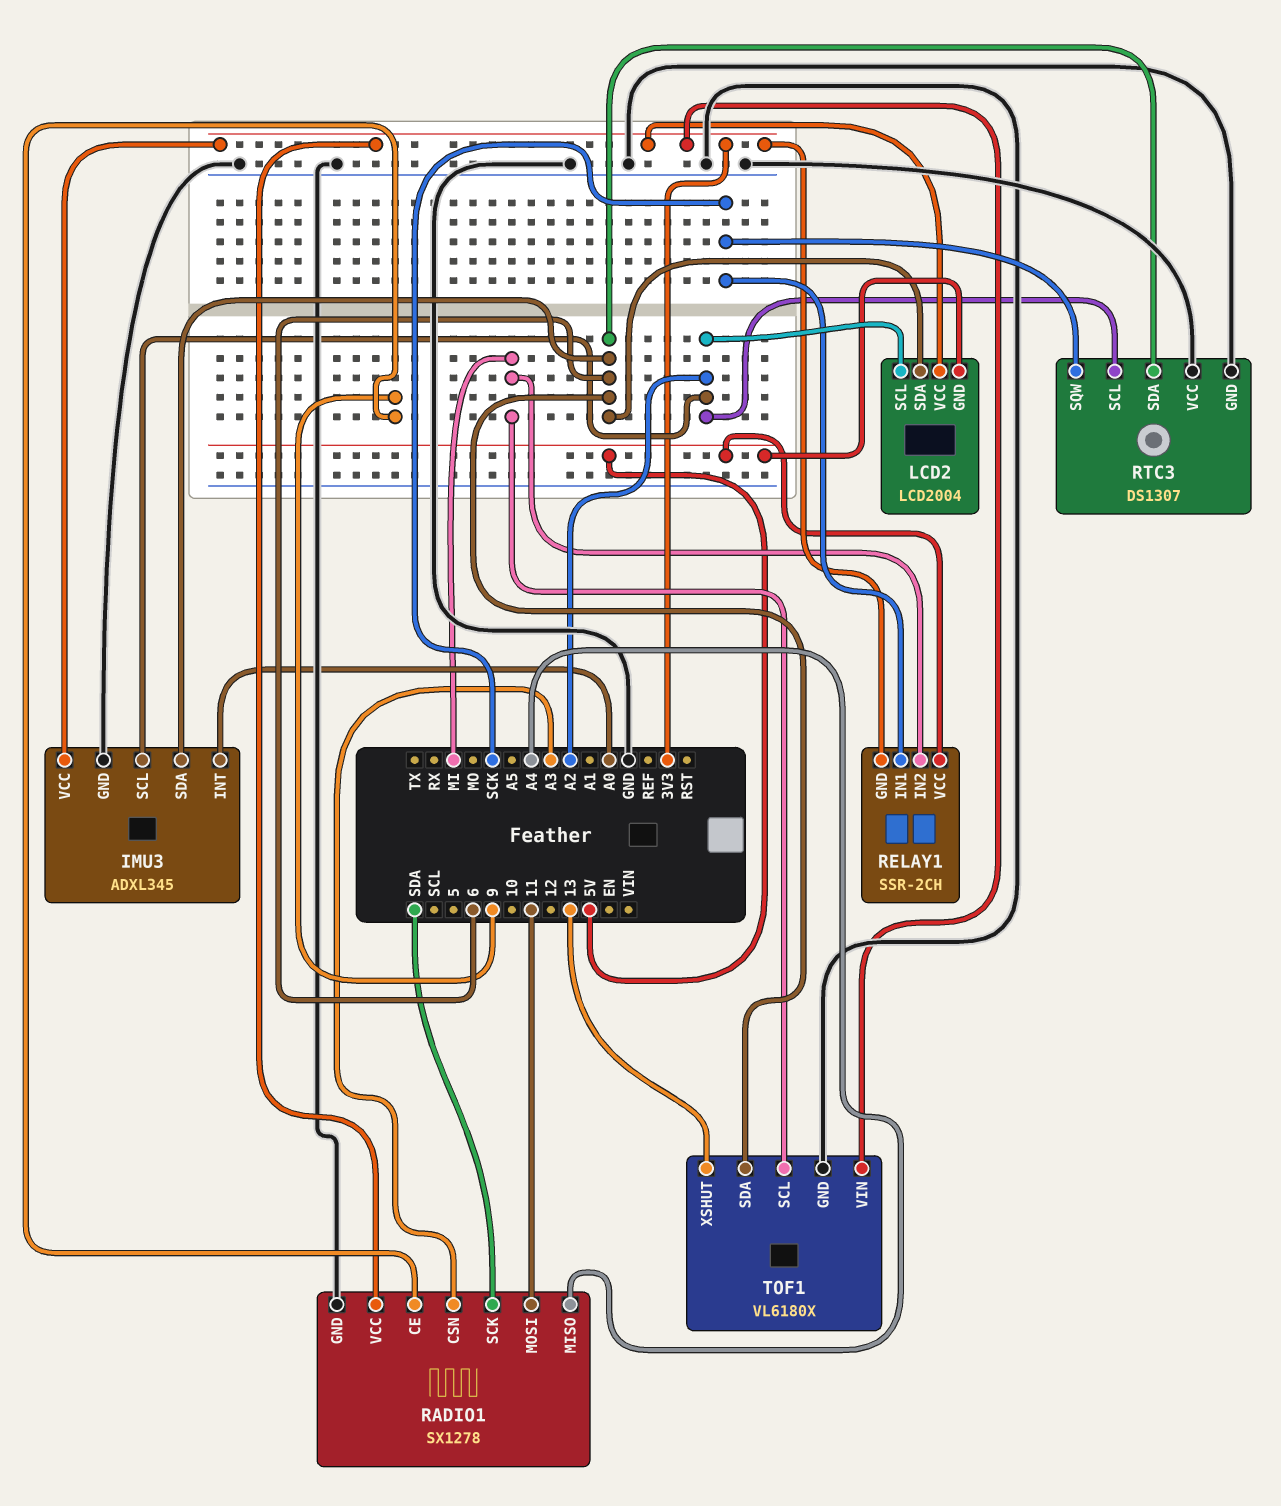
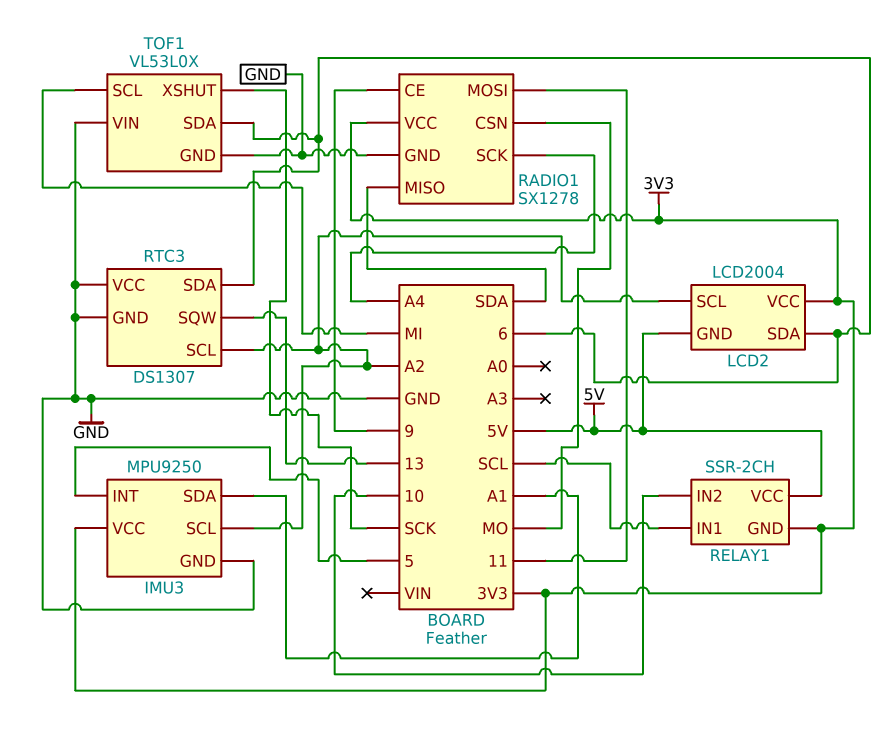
IMU3: ADXL345 -> MPU9250
IMU3 pin INT: A0 -> 5
IMU3 pin SDA: 6 -> A1
RADIO1 pin CSN: A3 -> MO
RADIO1 pin MISO: A4 -> SDA
RADIO1 pin SCK: SDA -> A4
RELAY1 pin IN1: SCK -> SCL
RELAY1 pin IN2: MI -> 10
RTC3 pin SQW: SCK -> 13
TOF1: VL6180X -> VL53L0X
TOF1 pin VIN: 3V3 -> GND
TOF1 pin XSHUT: 13 -> SCK

